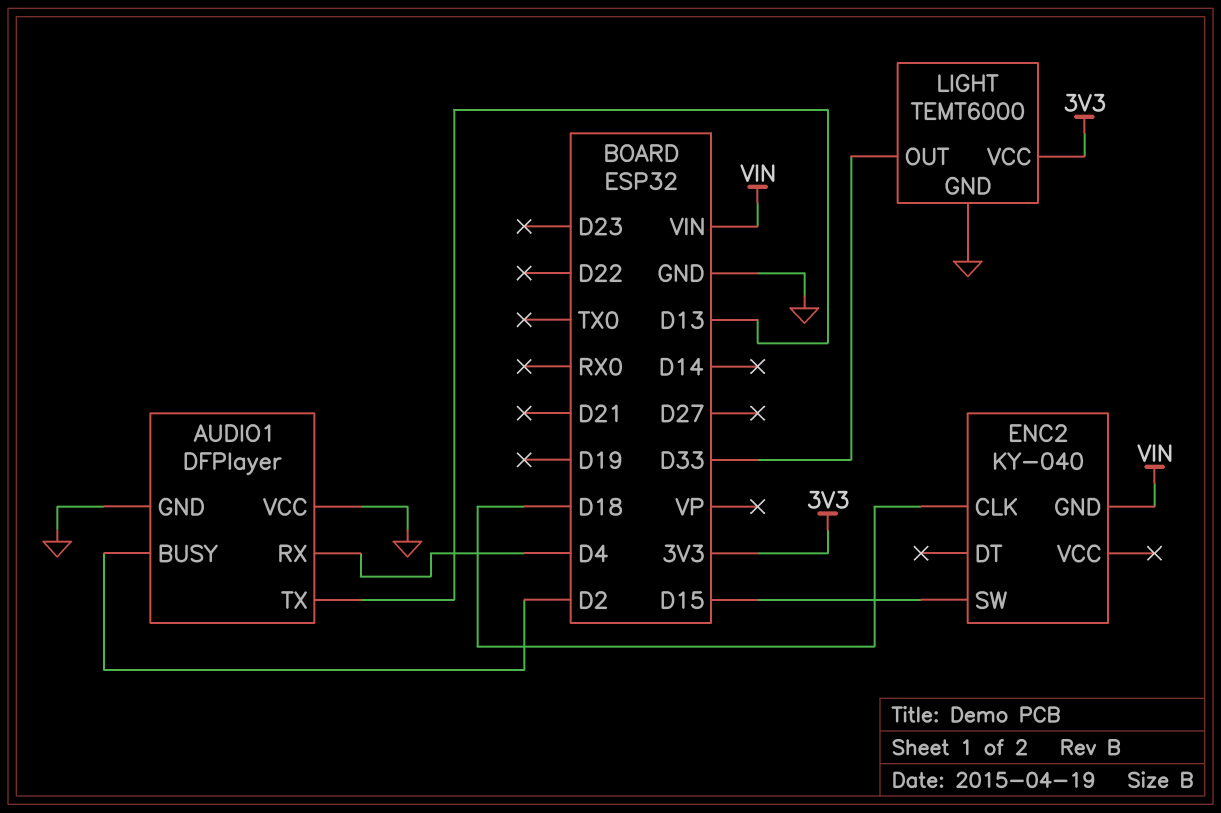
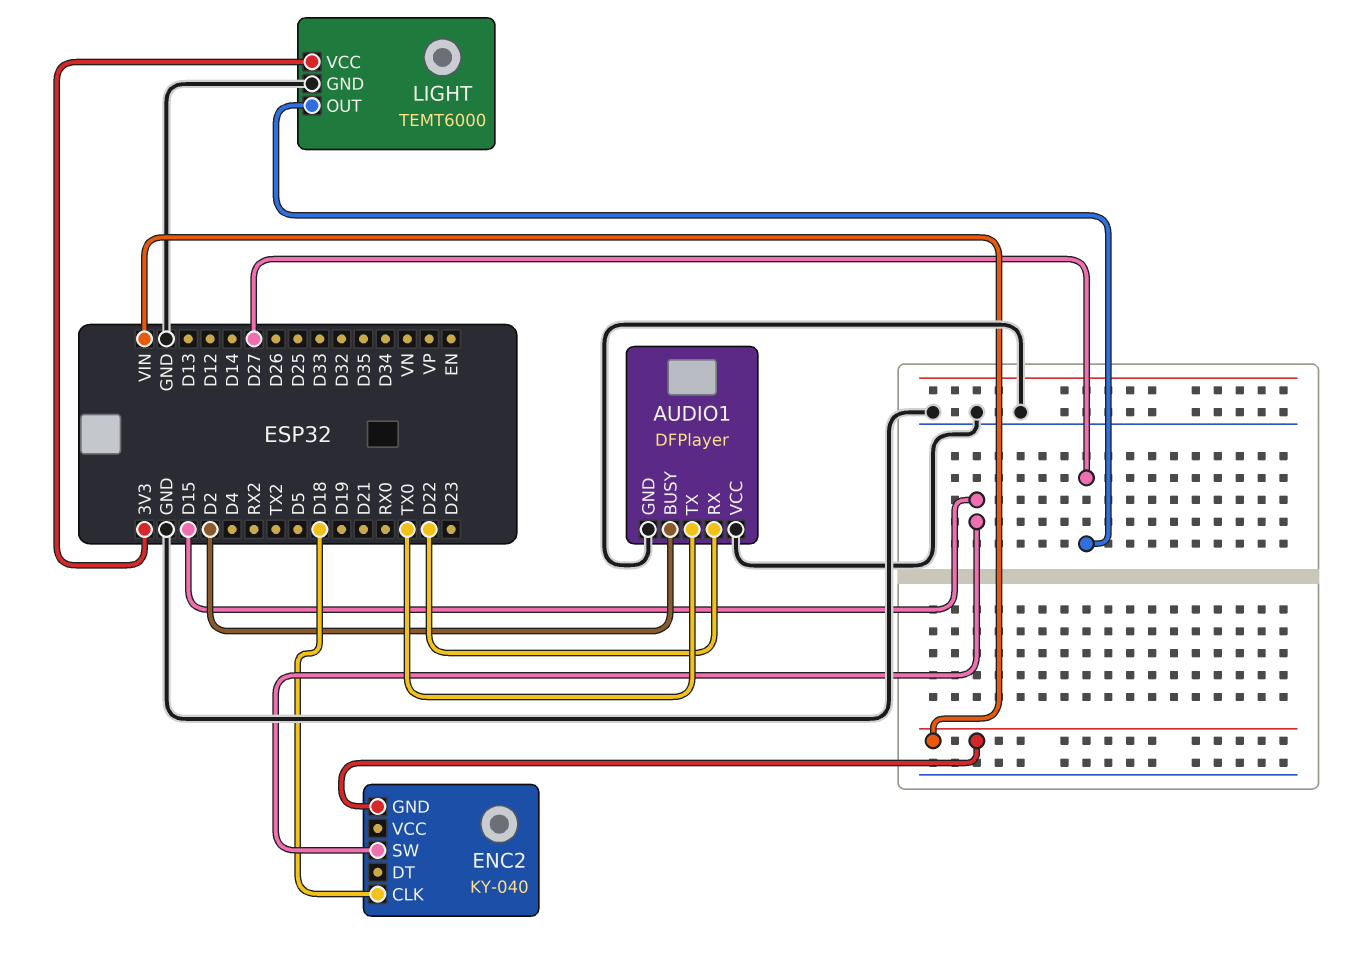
AUDIO1 pin RX: D4 -> D22
AUDIO1 pin TX: D13 -> TX0
LIGHT pin OUT: D33 -> D27

